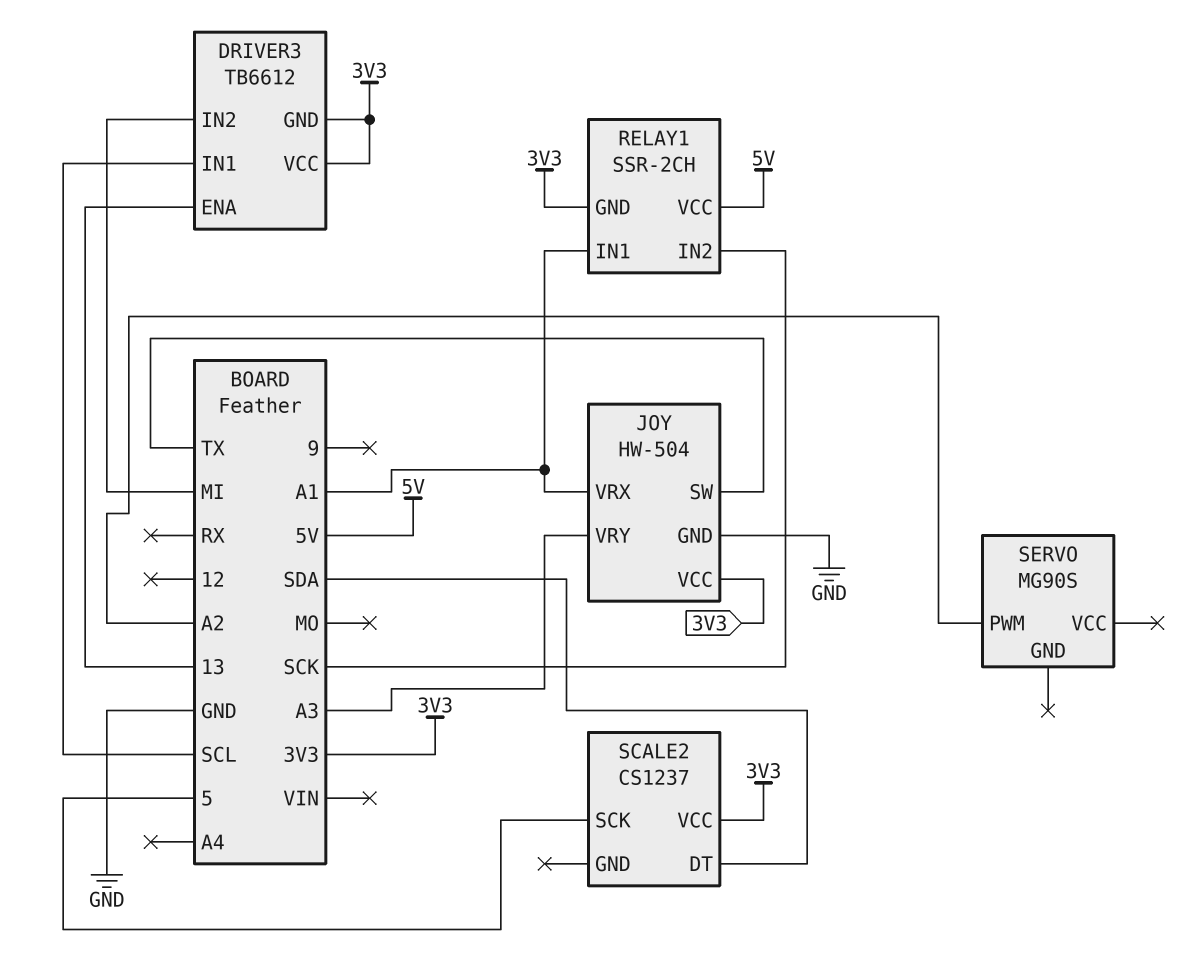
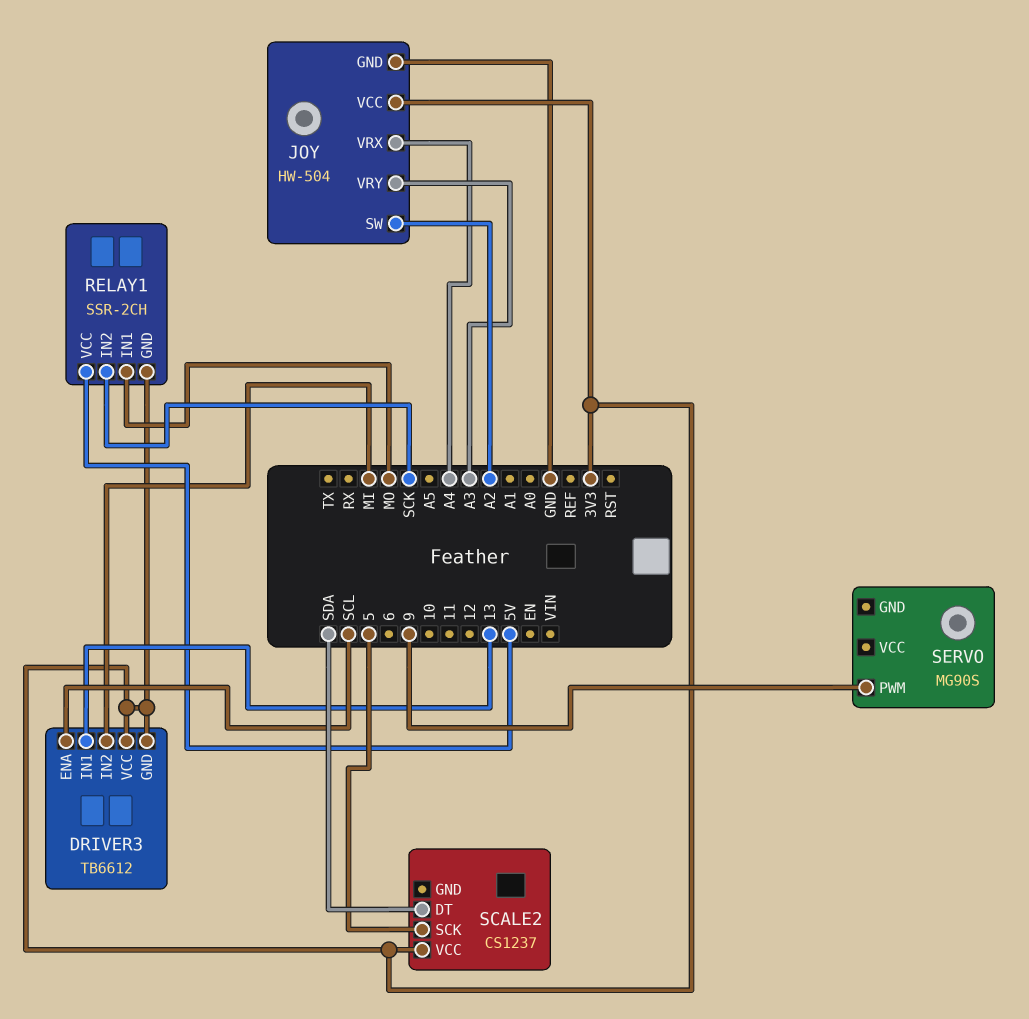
DRIVER3 pin ENA: 13 -> SCL
DRIVER3 pin IN1: SCL -> 13
JOY pin SW: TX -> A2
JOY pin VRX: A1 -> A4
RELAY1 pin IN1: A1 -> MO
SERVO pin PWM: A2 -> 9

